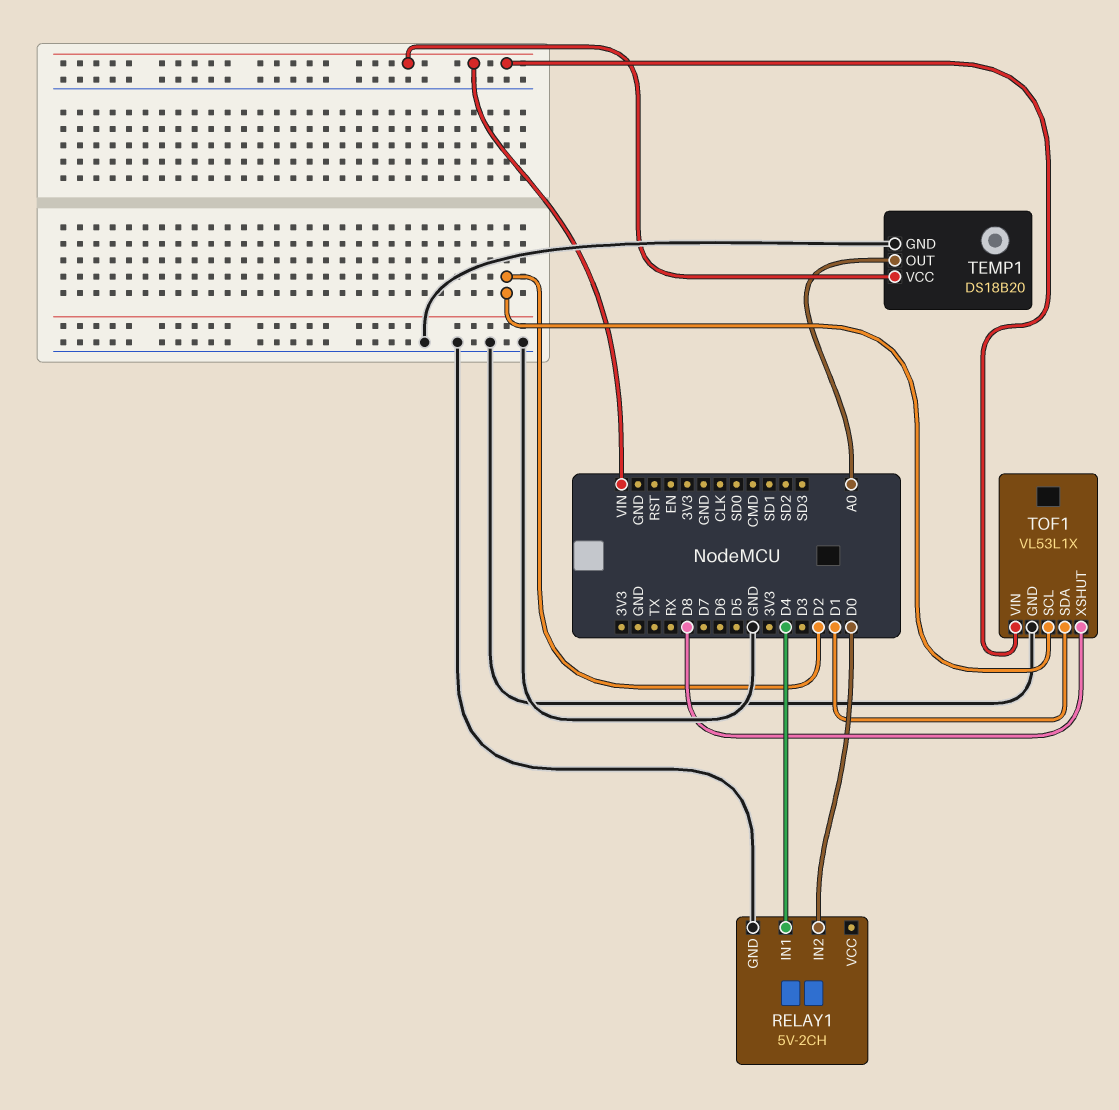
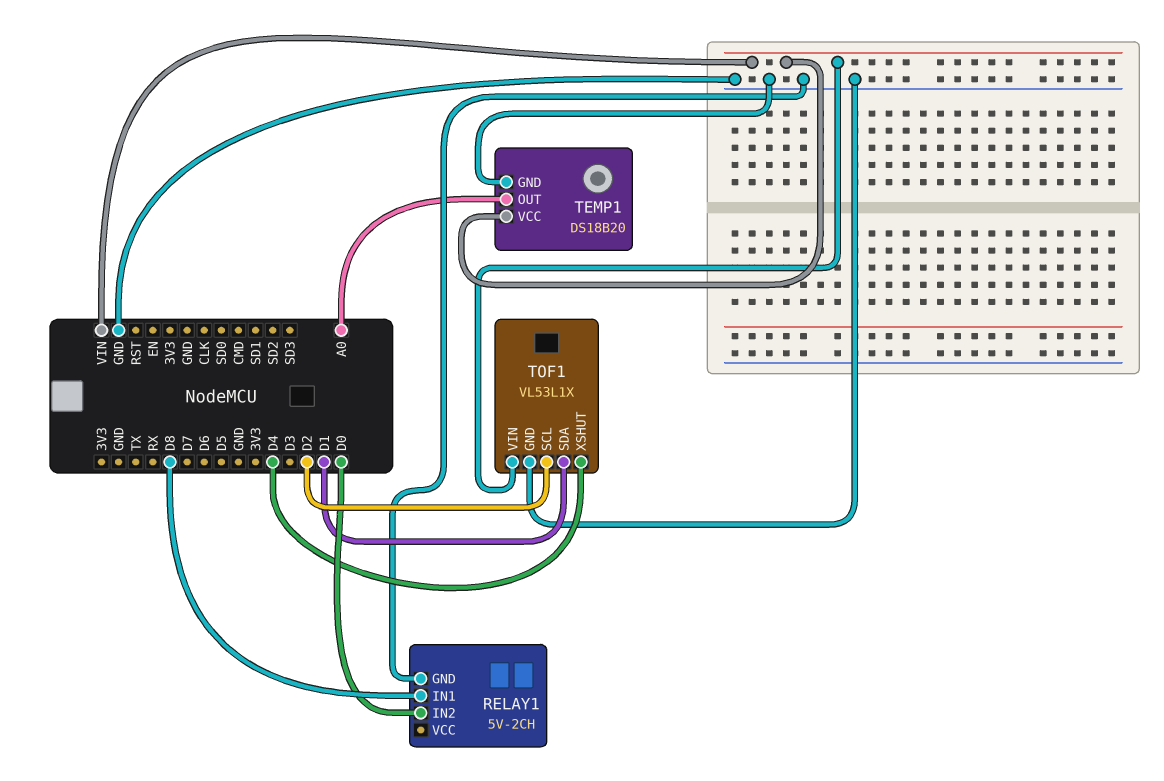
RELAY1 pin IN1: D4 -> D8
TOF1 pin XSHUT: D8 -> D4

